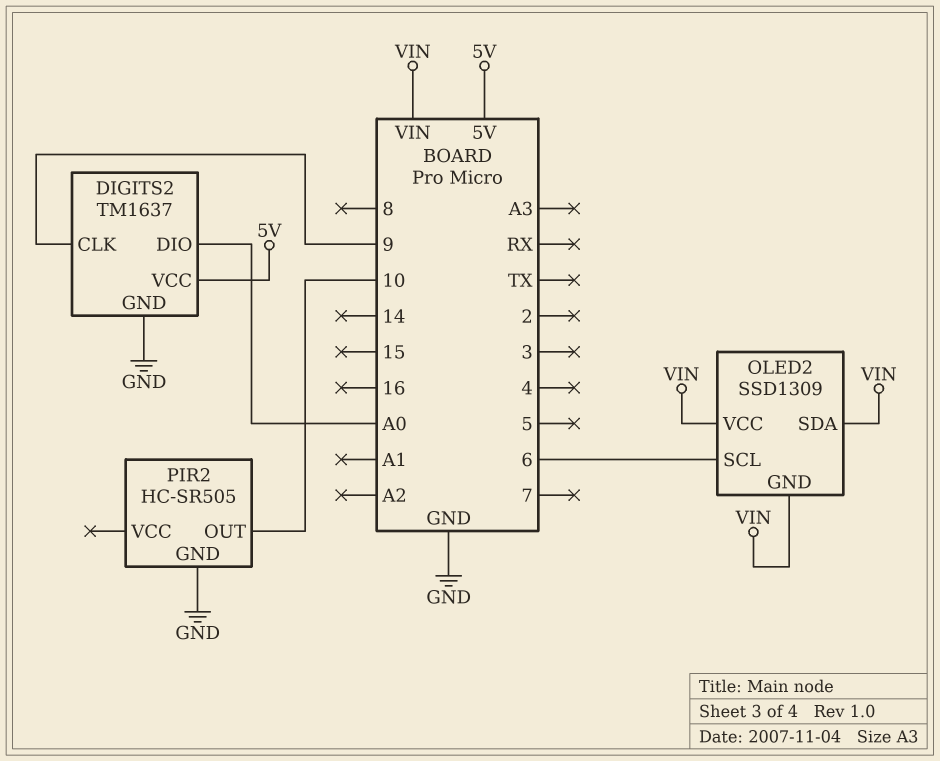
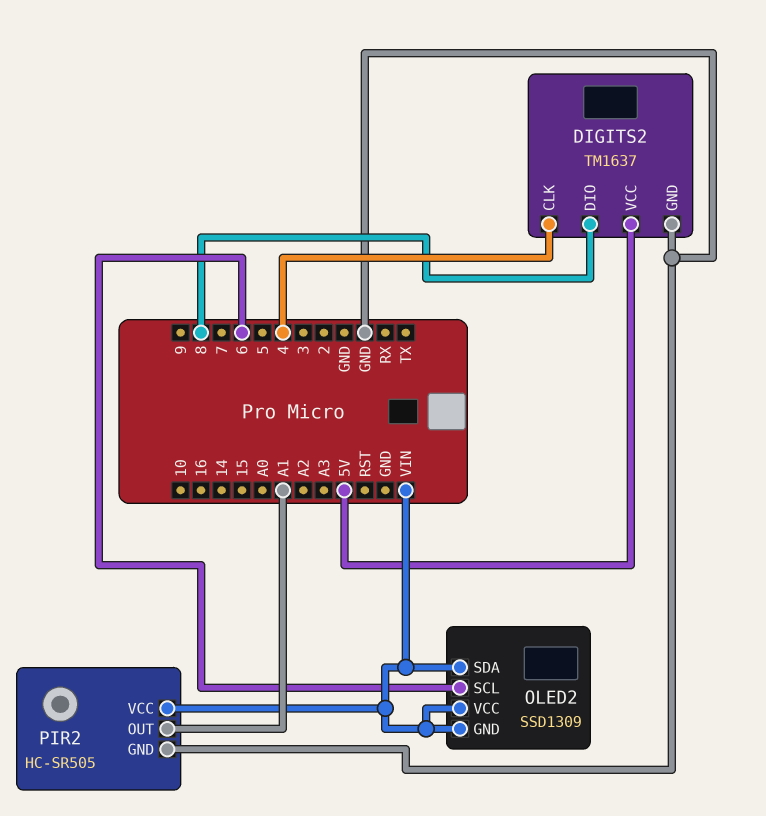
DIGITS2 pin CLK: 9 -> 4
DIGITS2 pin DIO: A0 -> 8
PIR2 pin OUT: 10 -> A1
PIR2 pin VCC: none -> VIN

